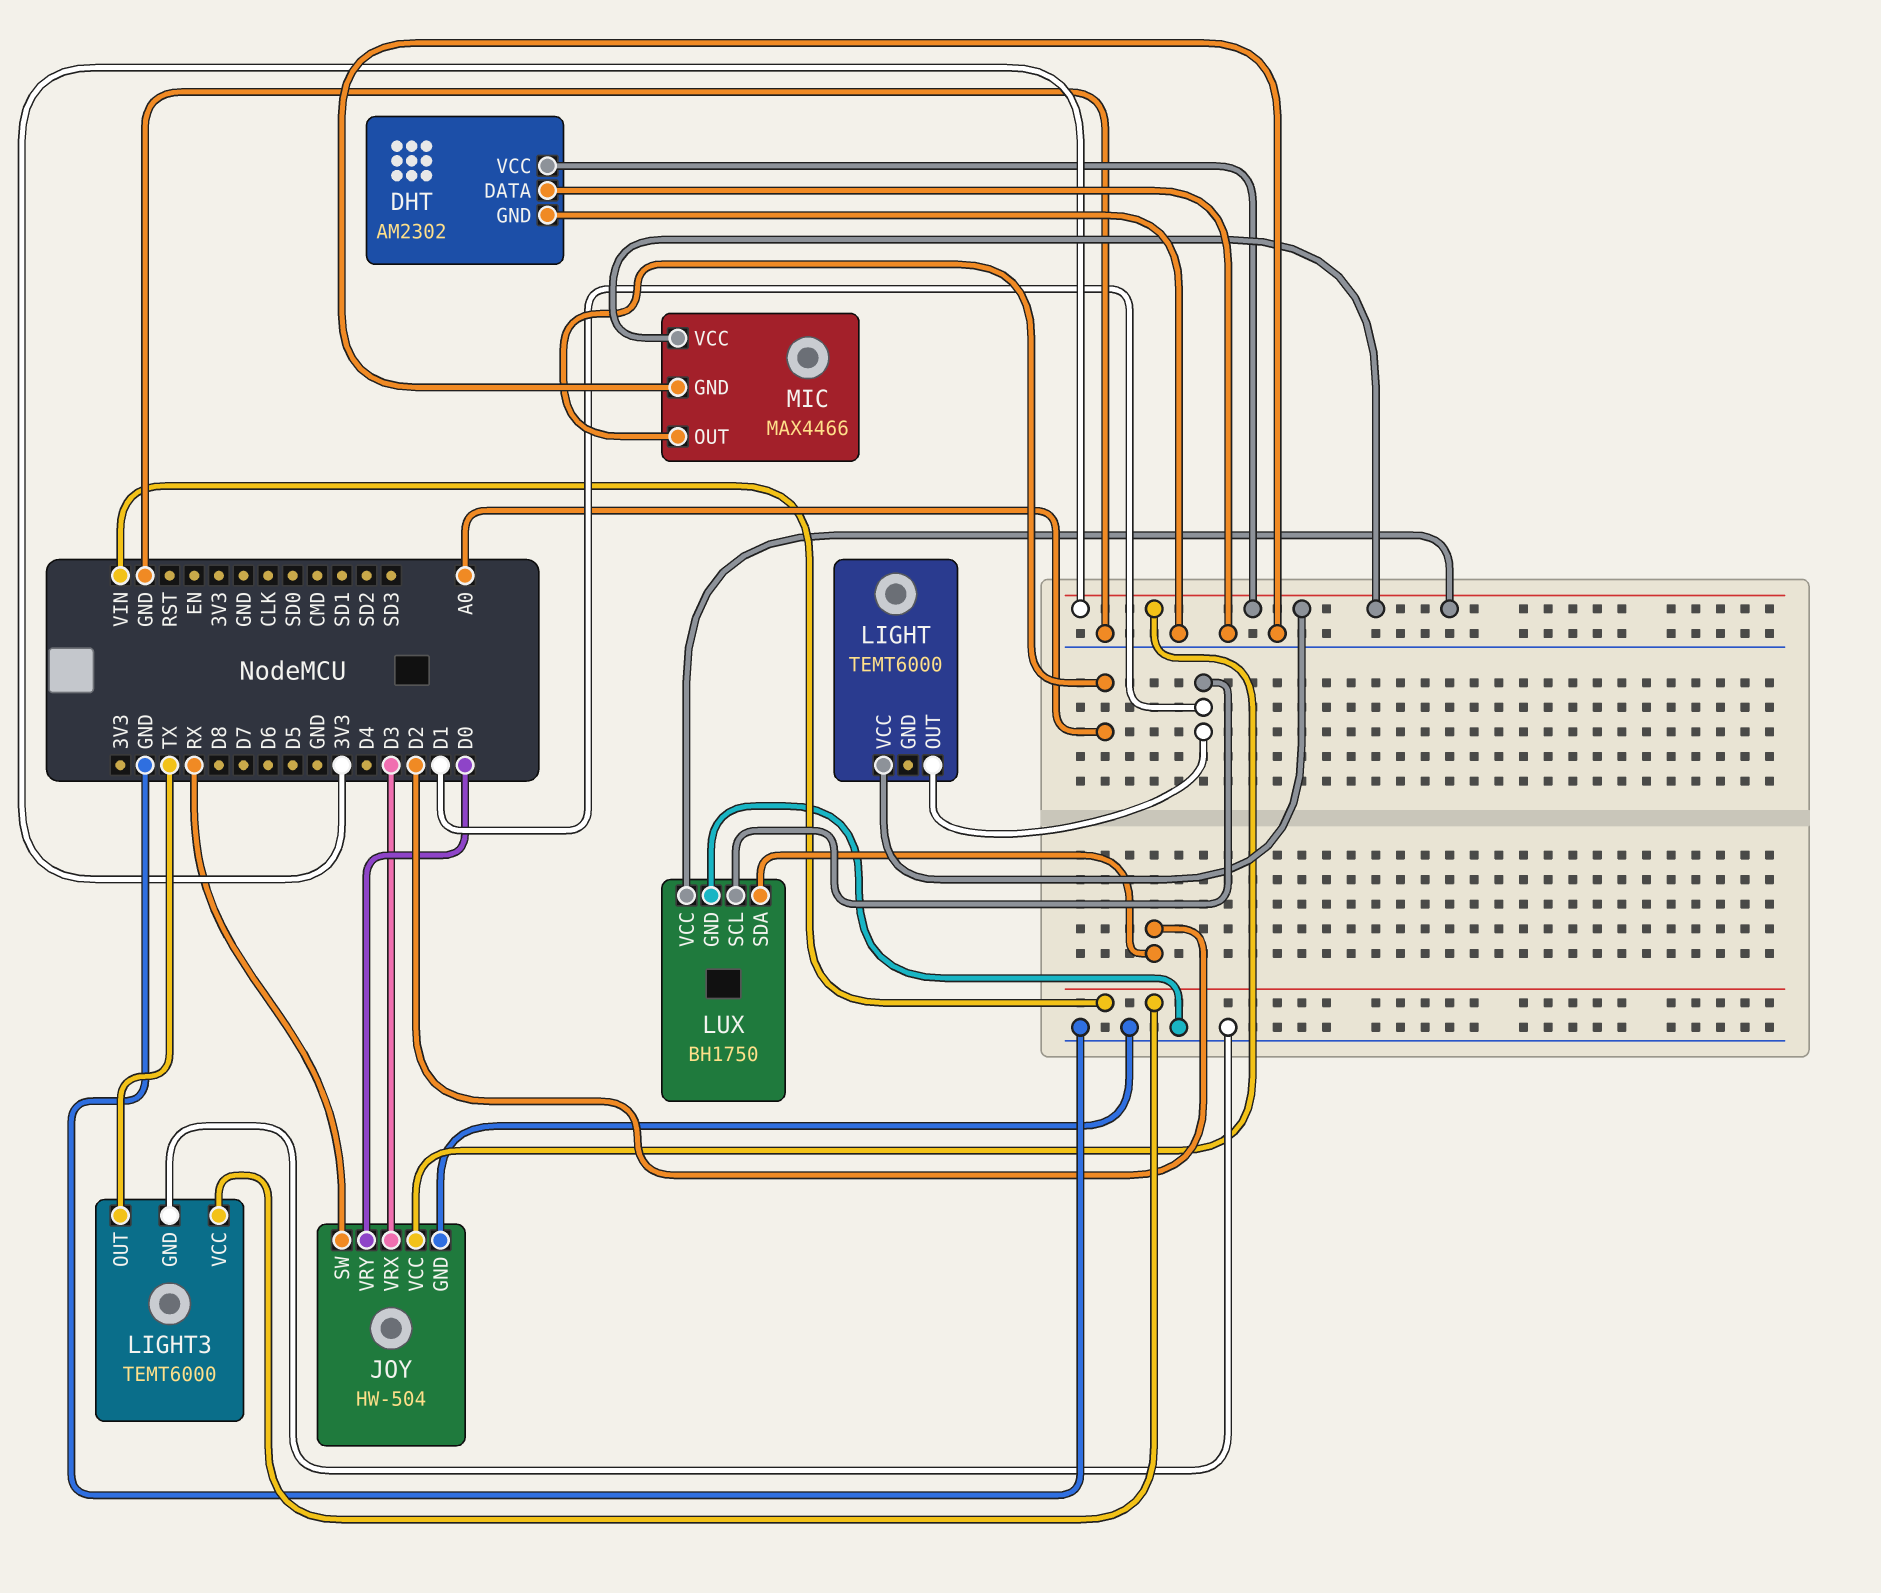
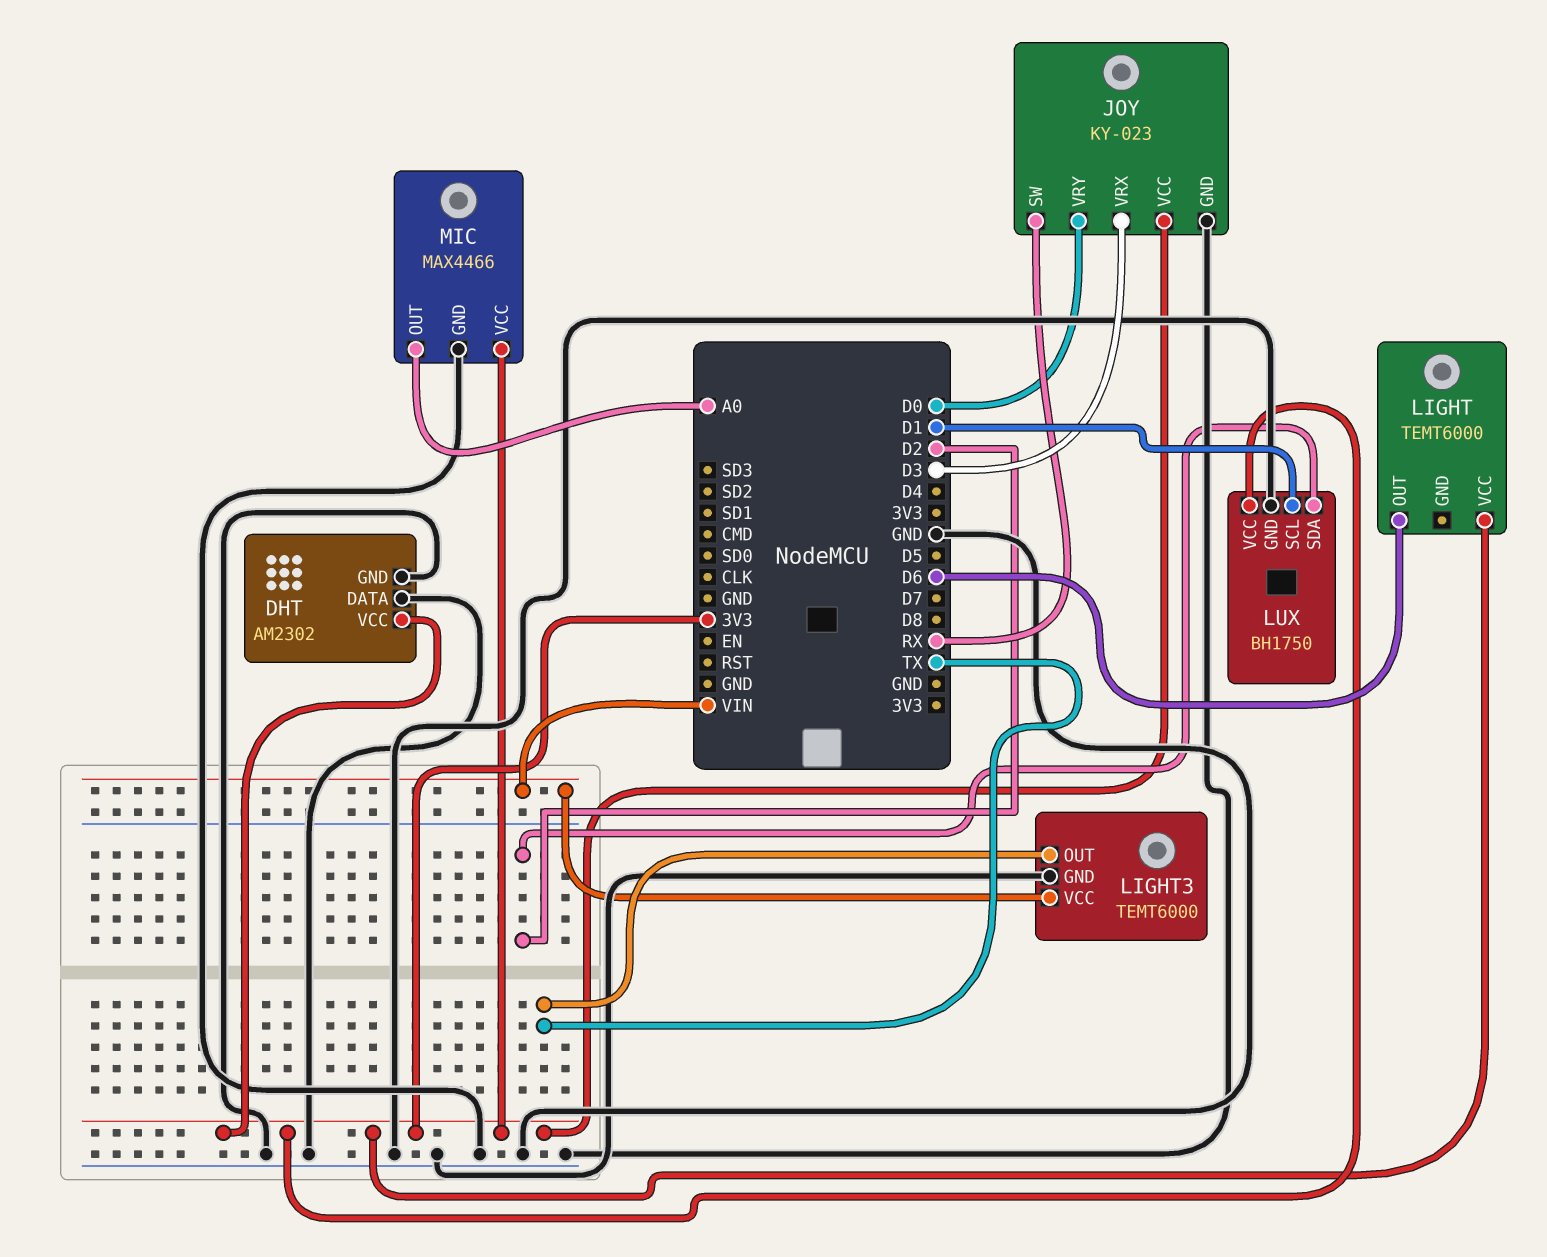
JOY: HW-504 -> KY-023
LIGHT pin OUT: D1 -> D6

